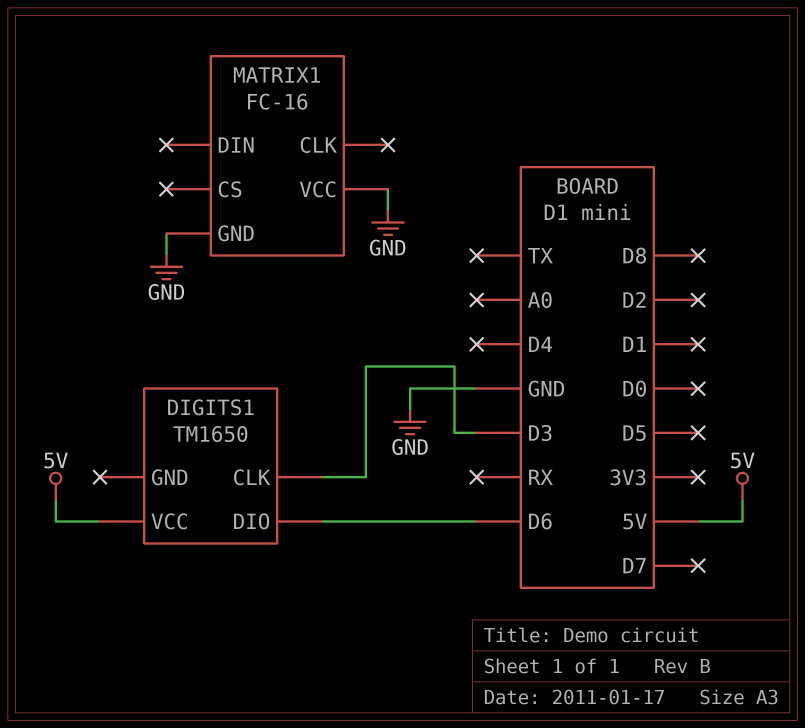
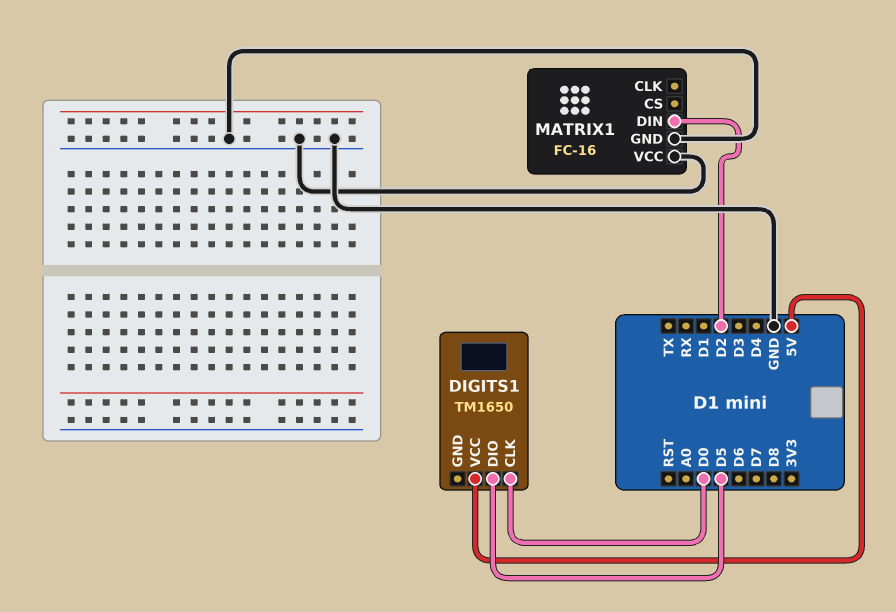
DIGITS1 pin CLK: D3 -> D0
DIGITS1 pin DIO: D6 -> D5
MATRIX1 pin DIN: none -> D2

